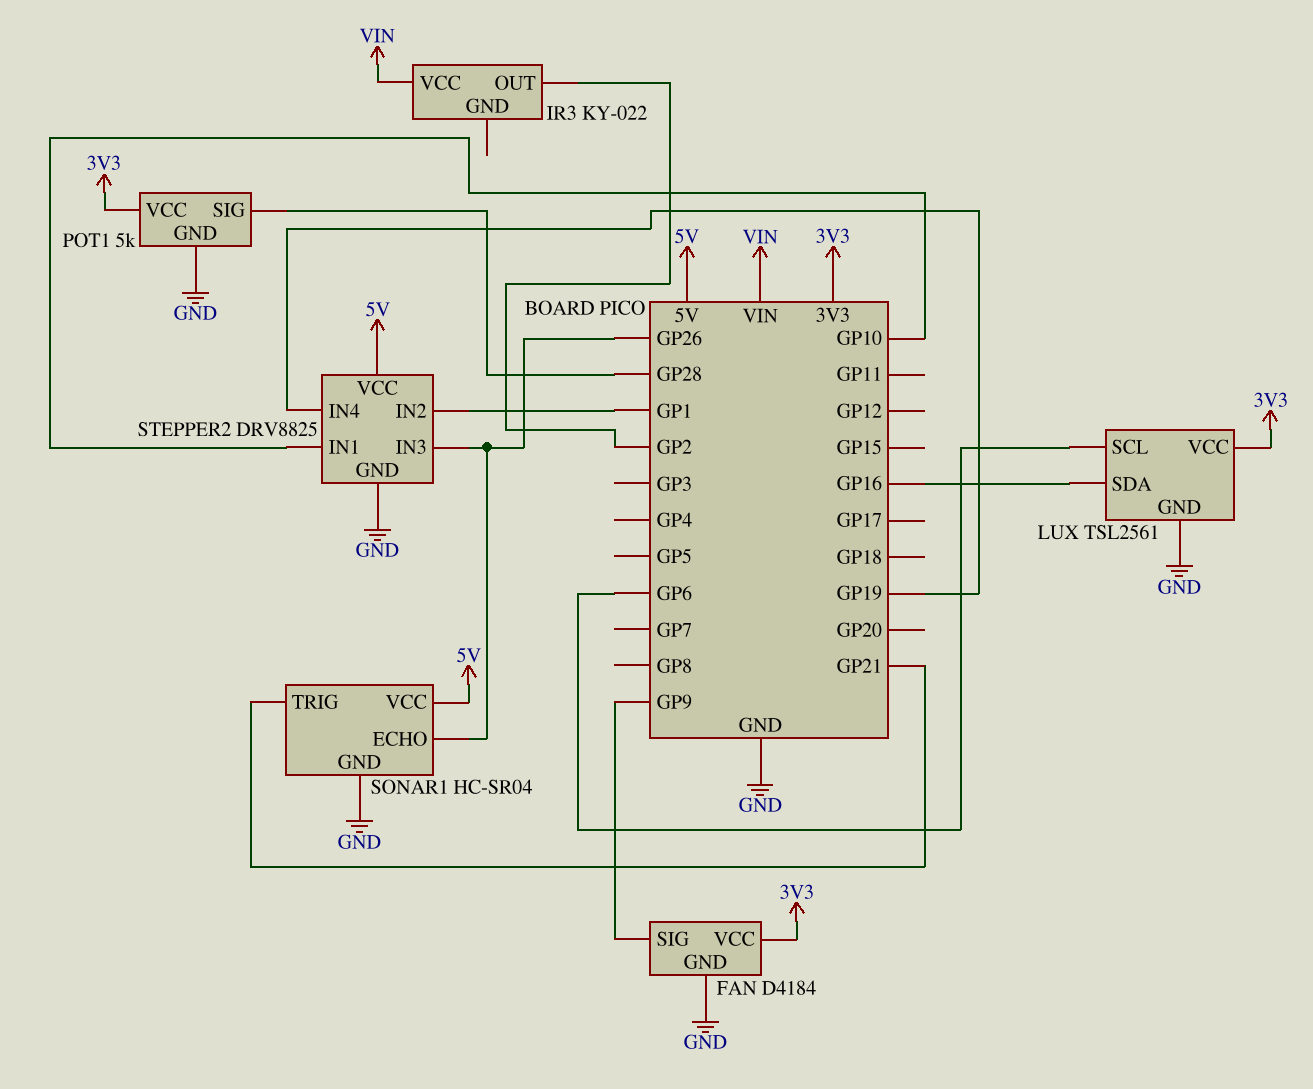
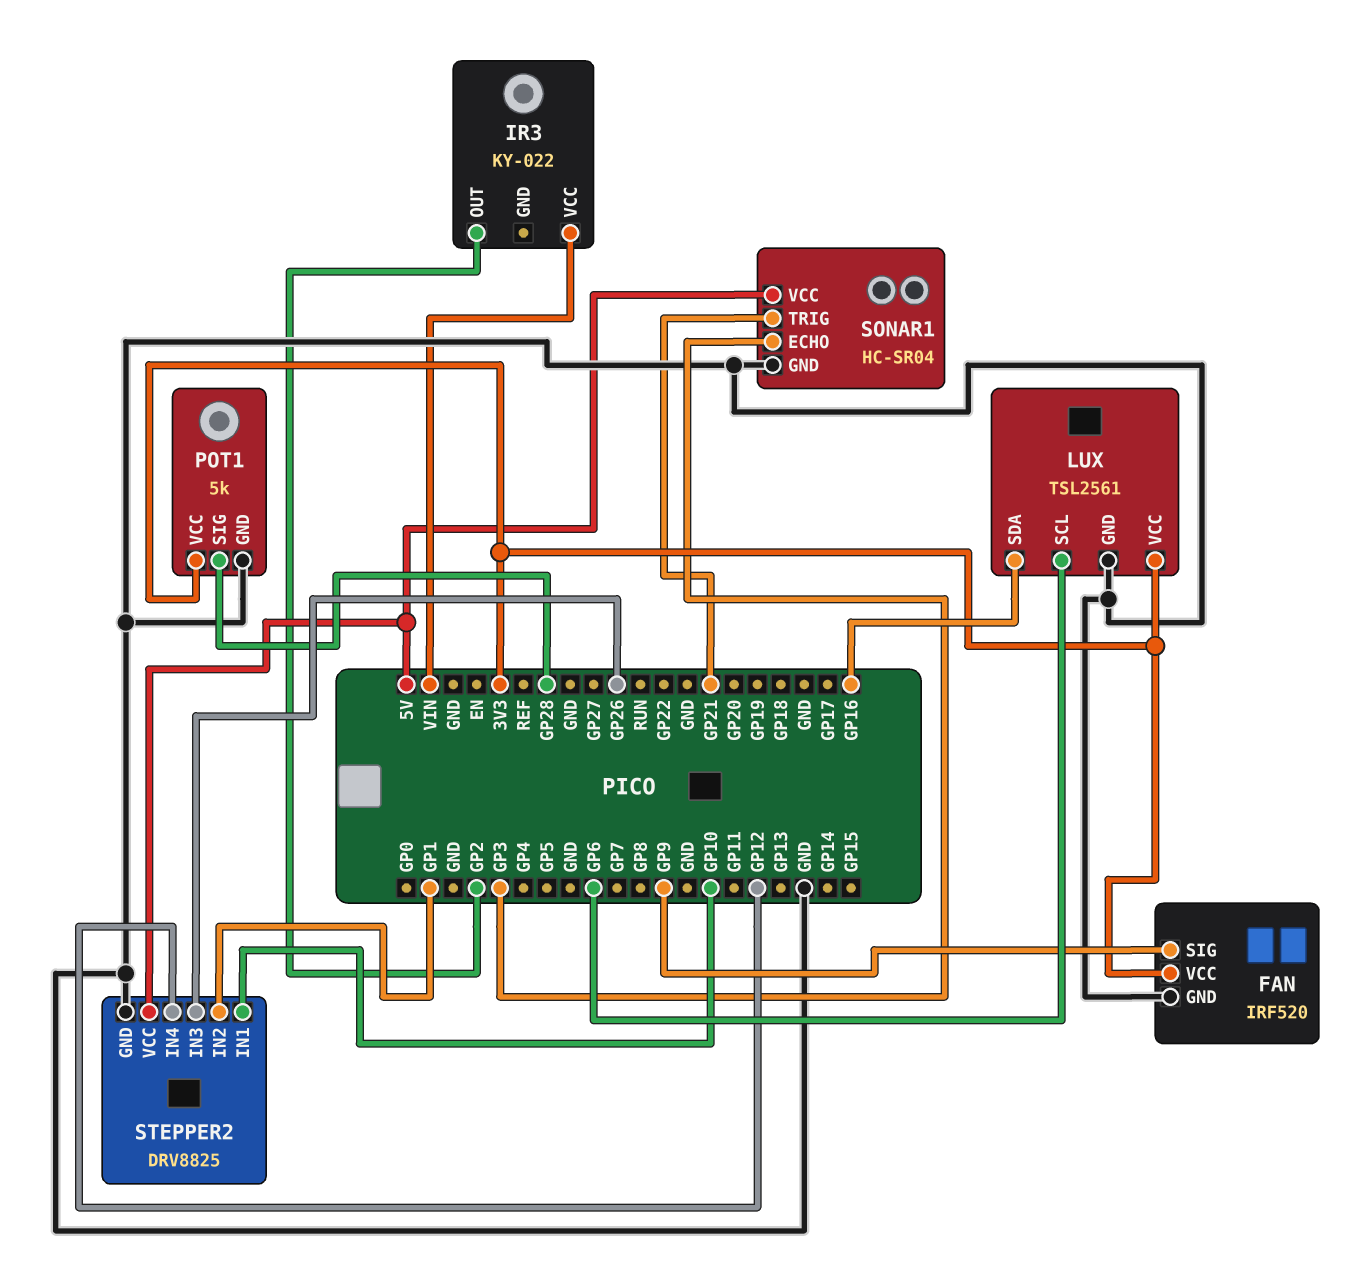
FAN: D4184 -> IRF520
SONAR1 pin ECHO: GP26 -> GP3
STEPPER2 pin IN4: GP19 -> GP12

